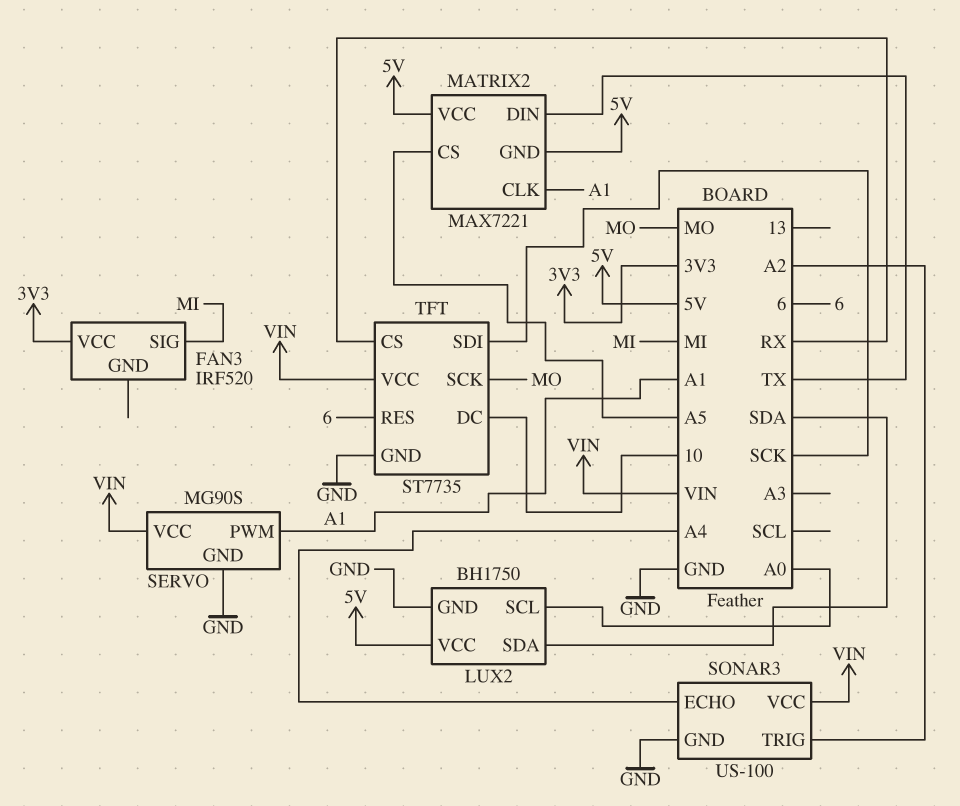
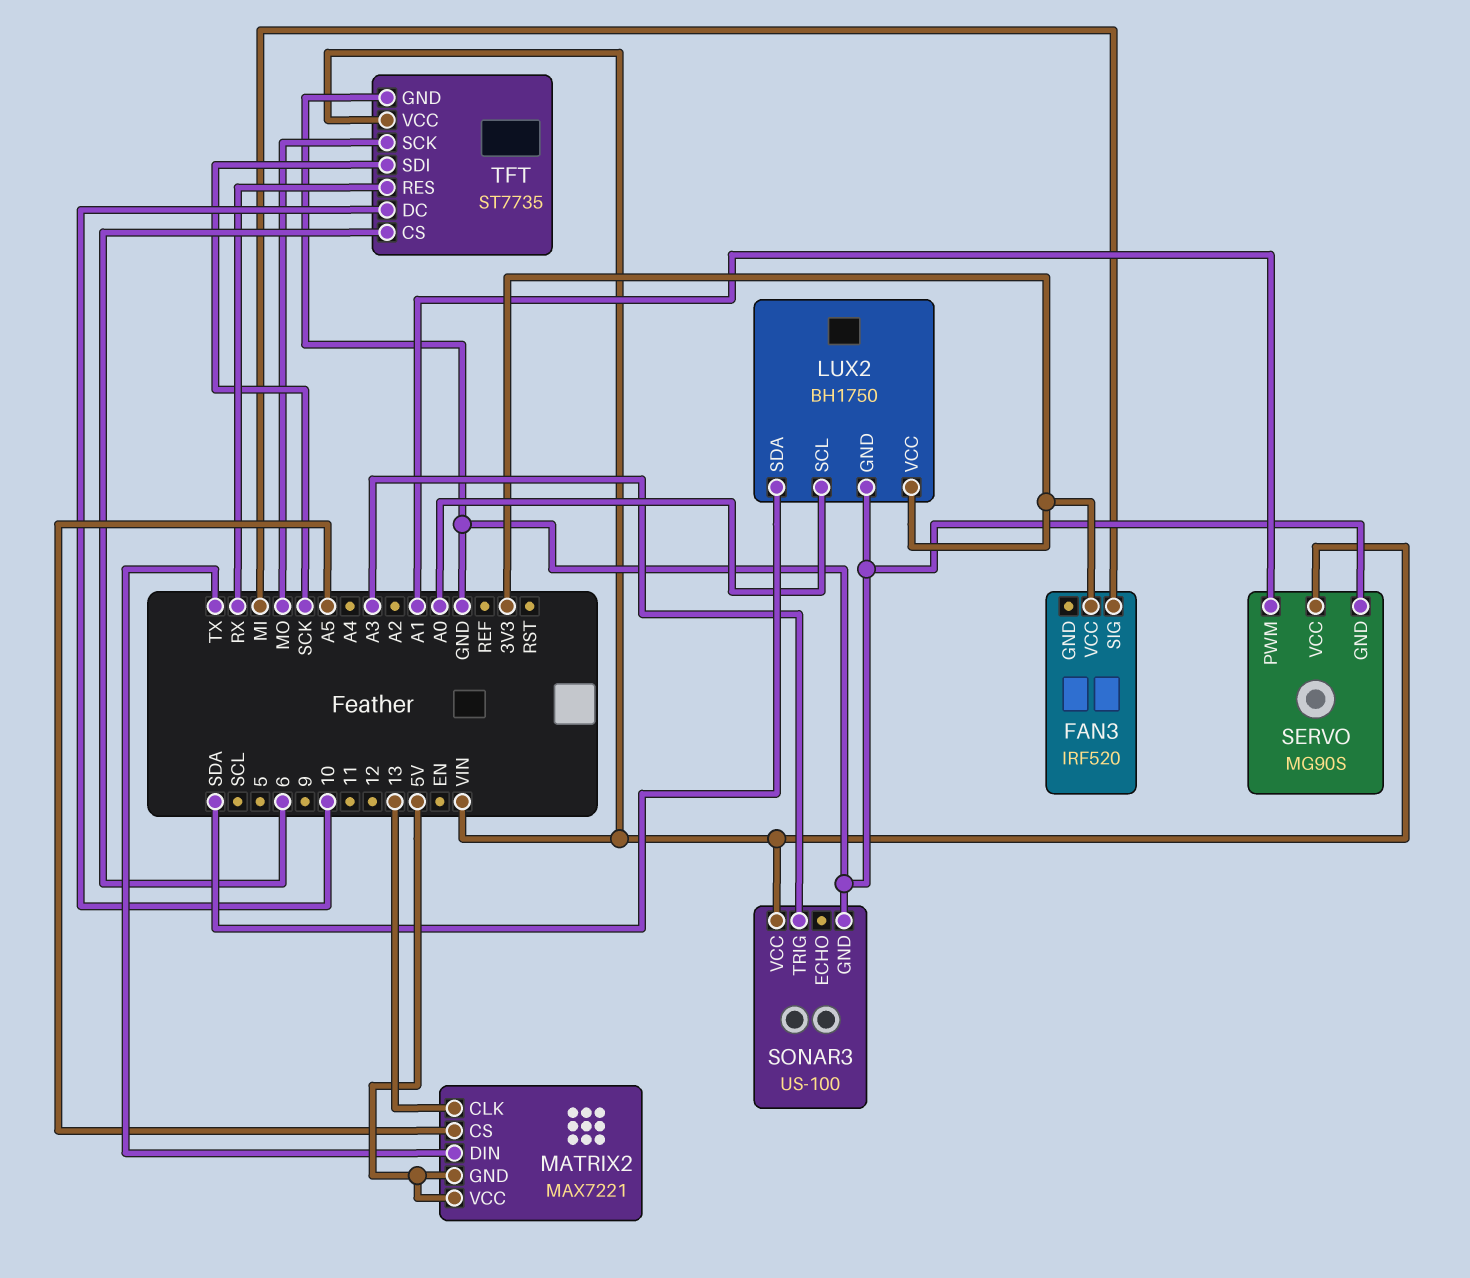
LUX2 pin VCC: 5V -> 3V3
MATRIX2 pin CLK: A1 -> 13
SONAR3 pin ECHO: A4 -> none
SONAR3 pin TRIG: A2 -> A3
TFT pin CS: RX -> 6
TFT pin RES: 6 -> RX

